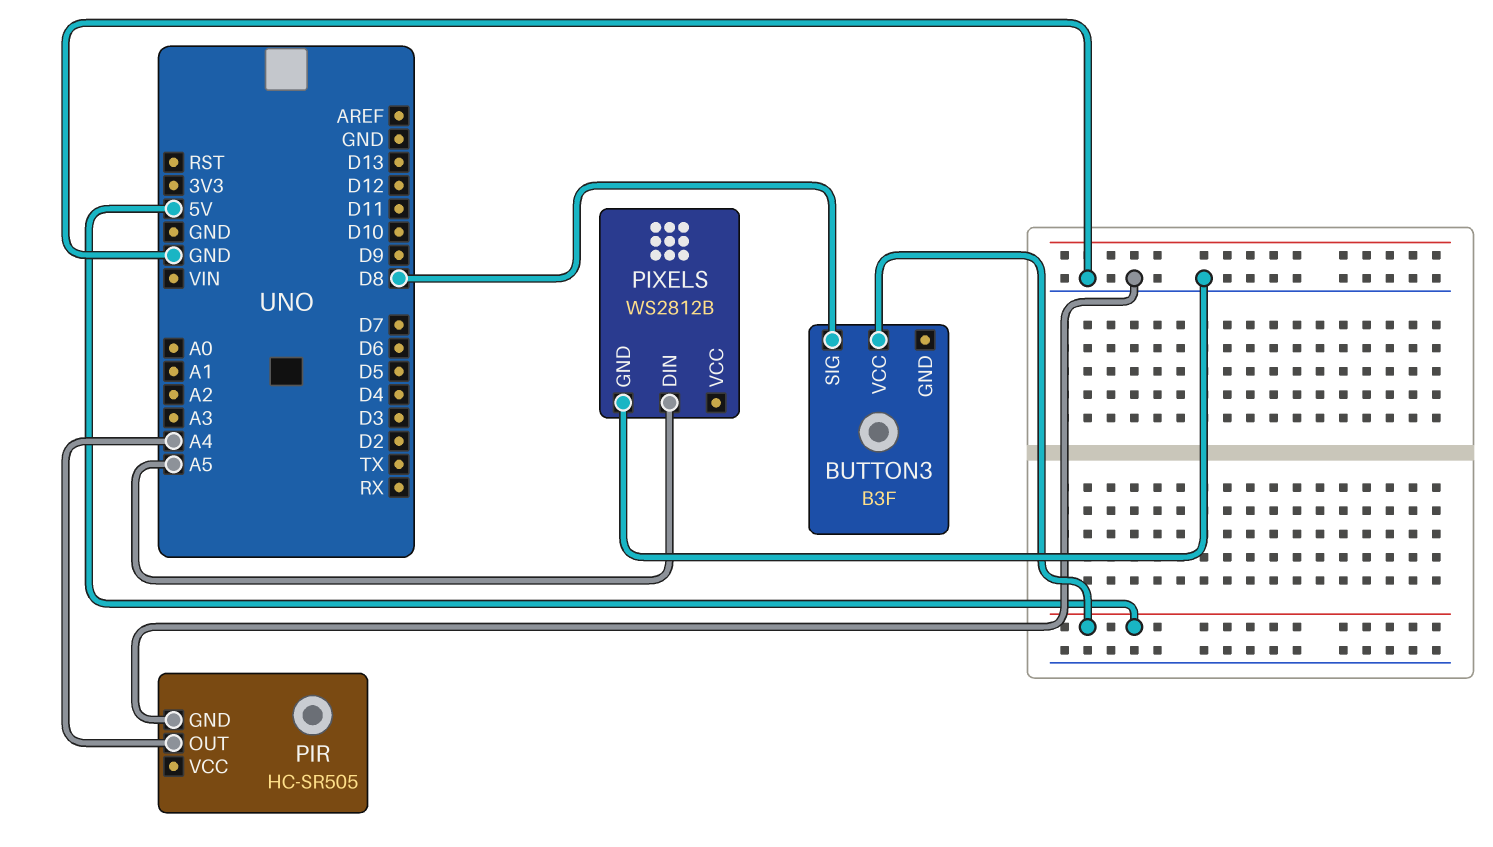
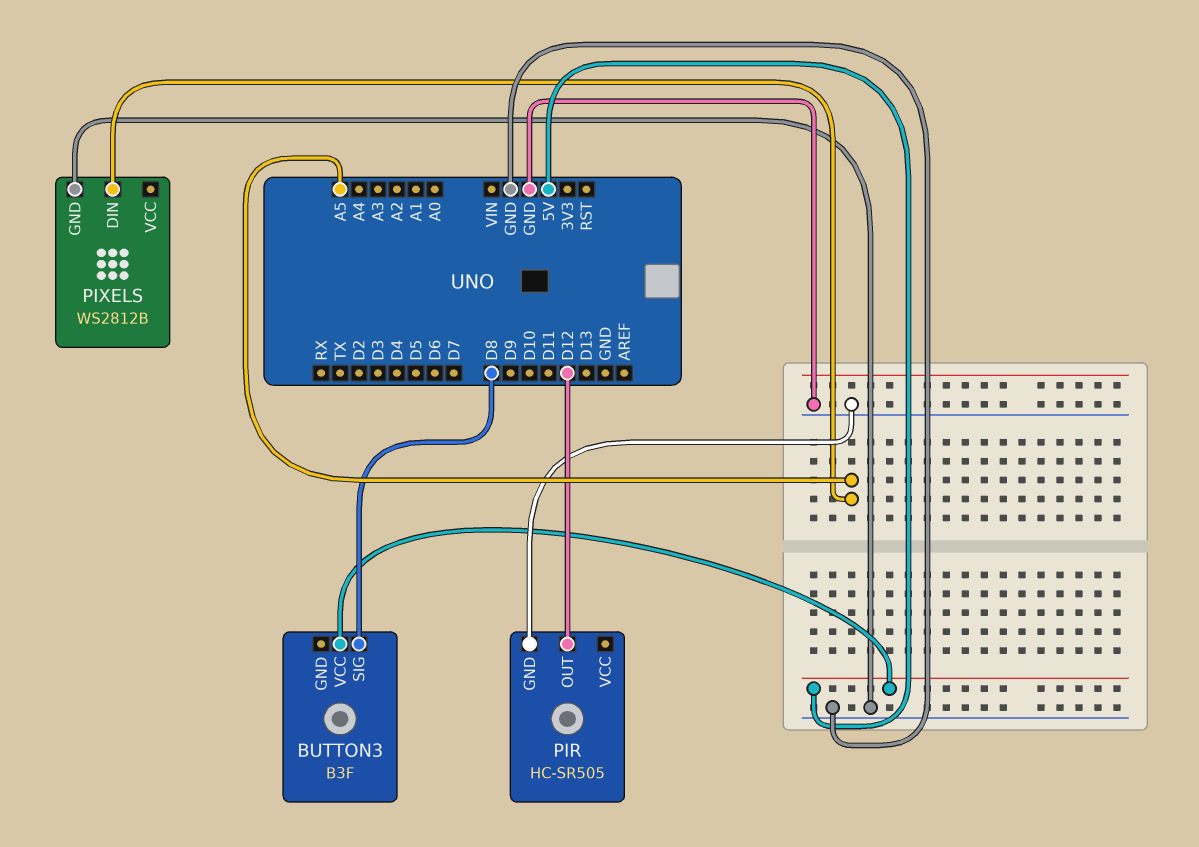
PIR pin OUT: A4 -> D12

